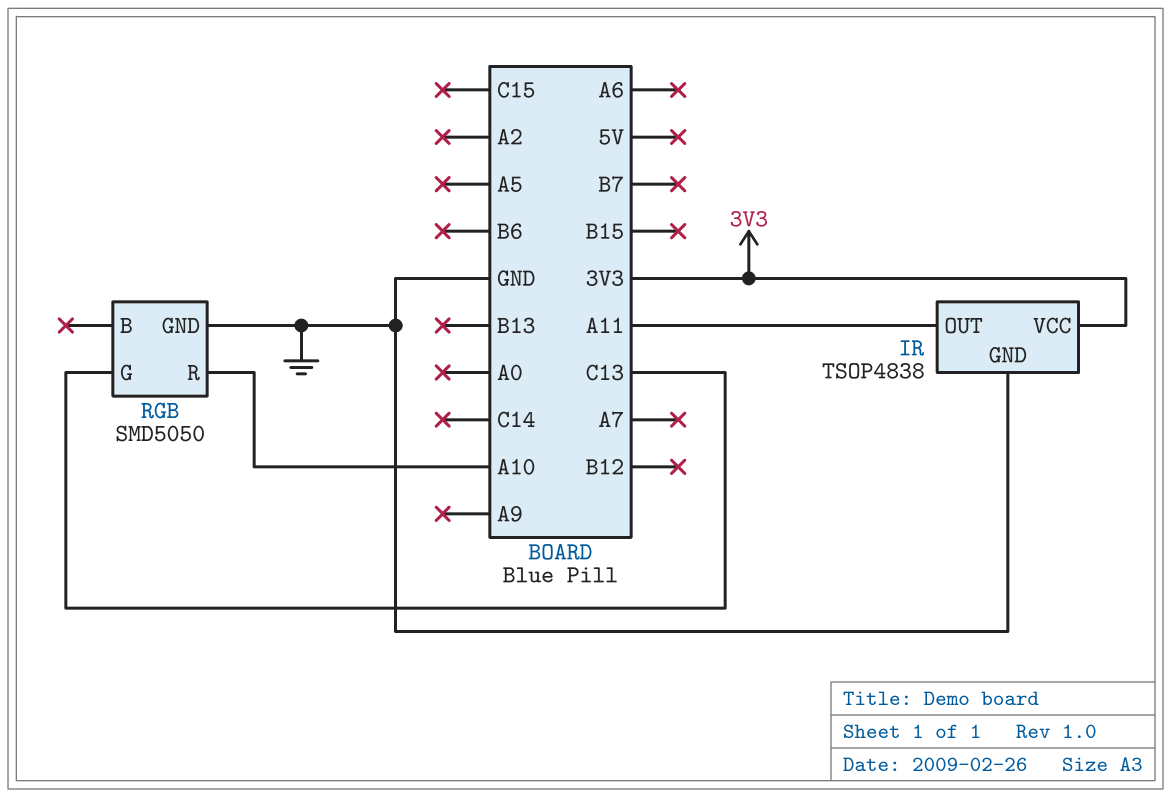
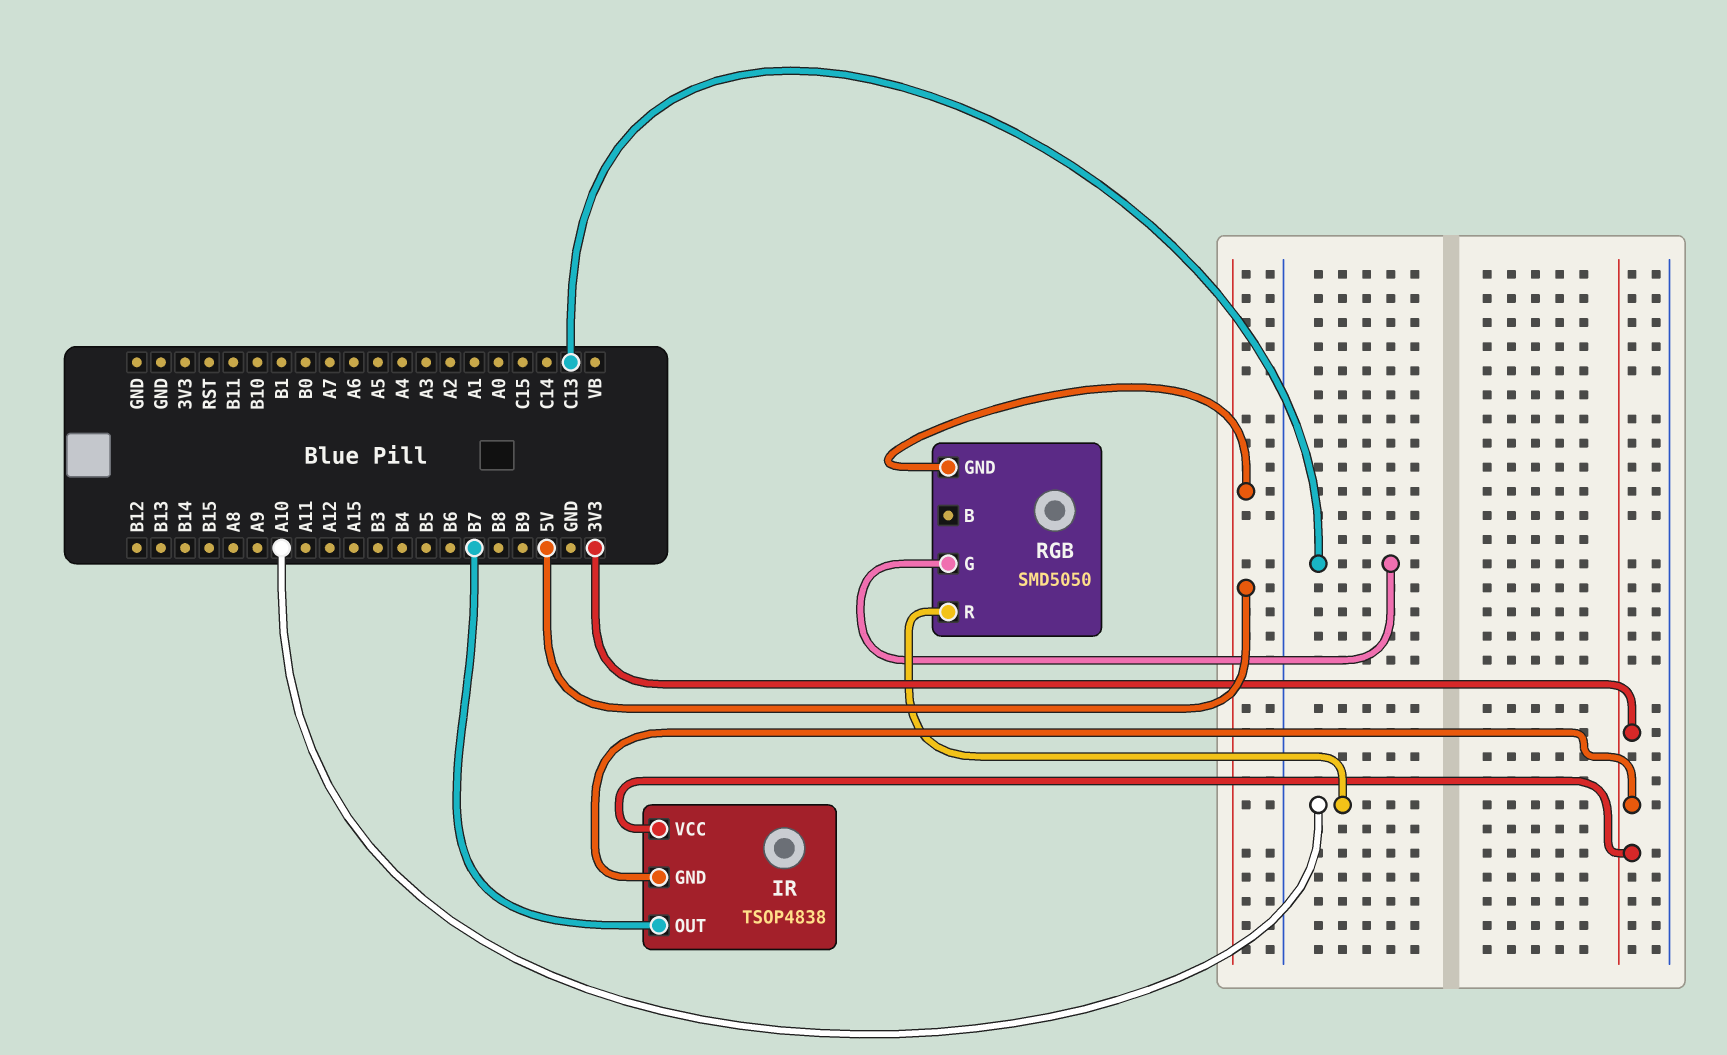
IR pin GND: GND -> 3V3
IR pin OUT: A11 -> B7
RGB pin GND: GND -> 5V

